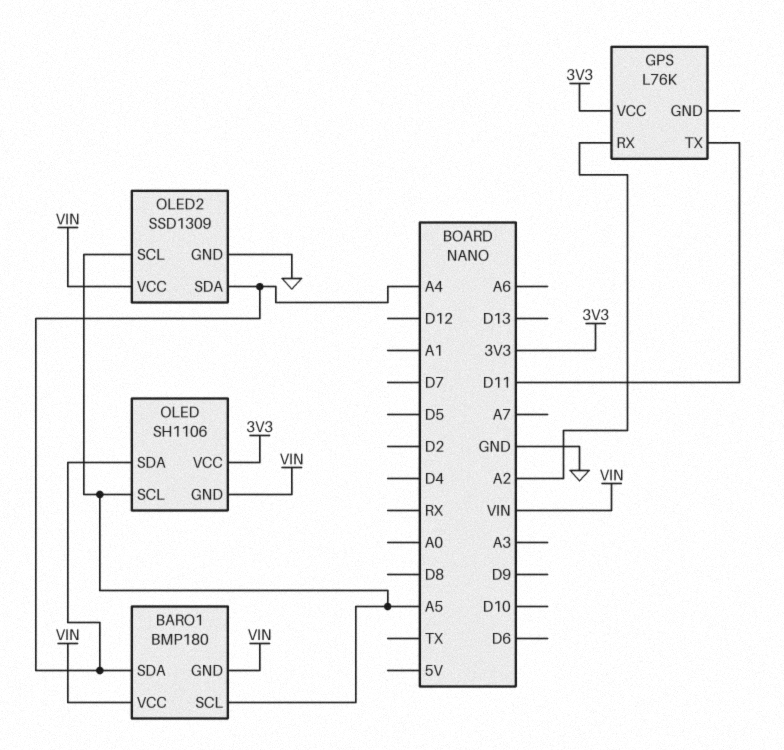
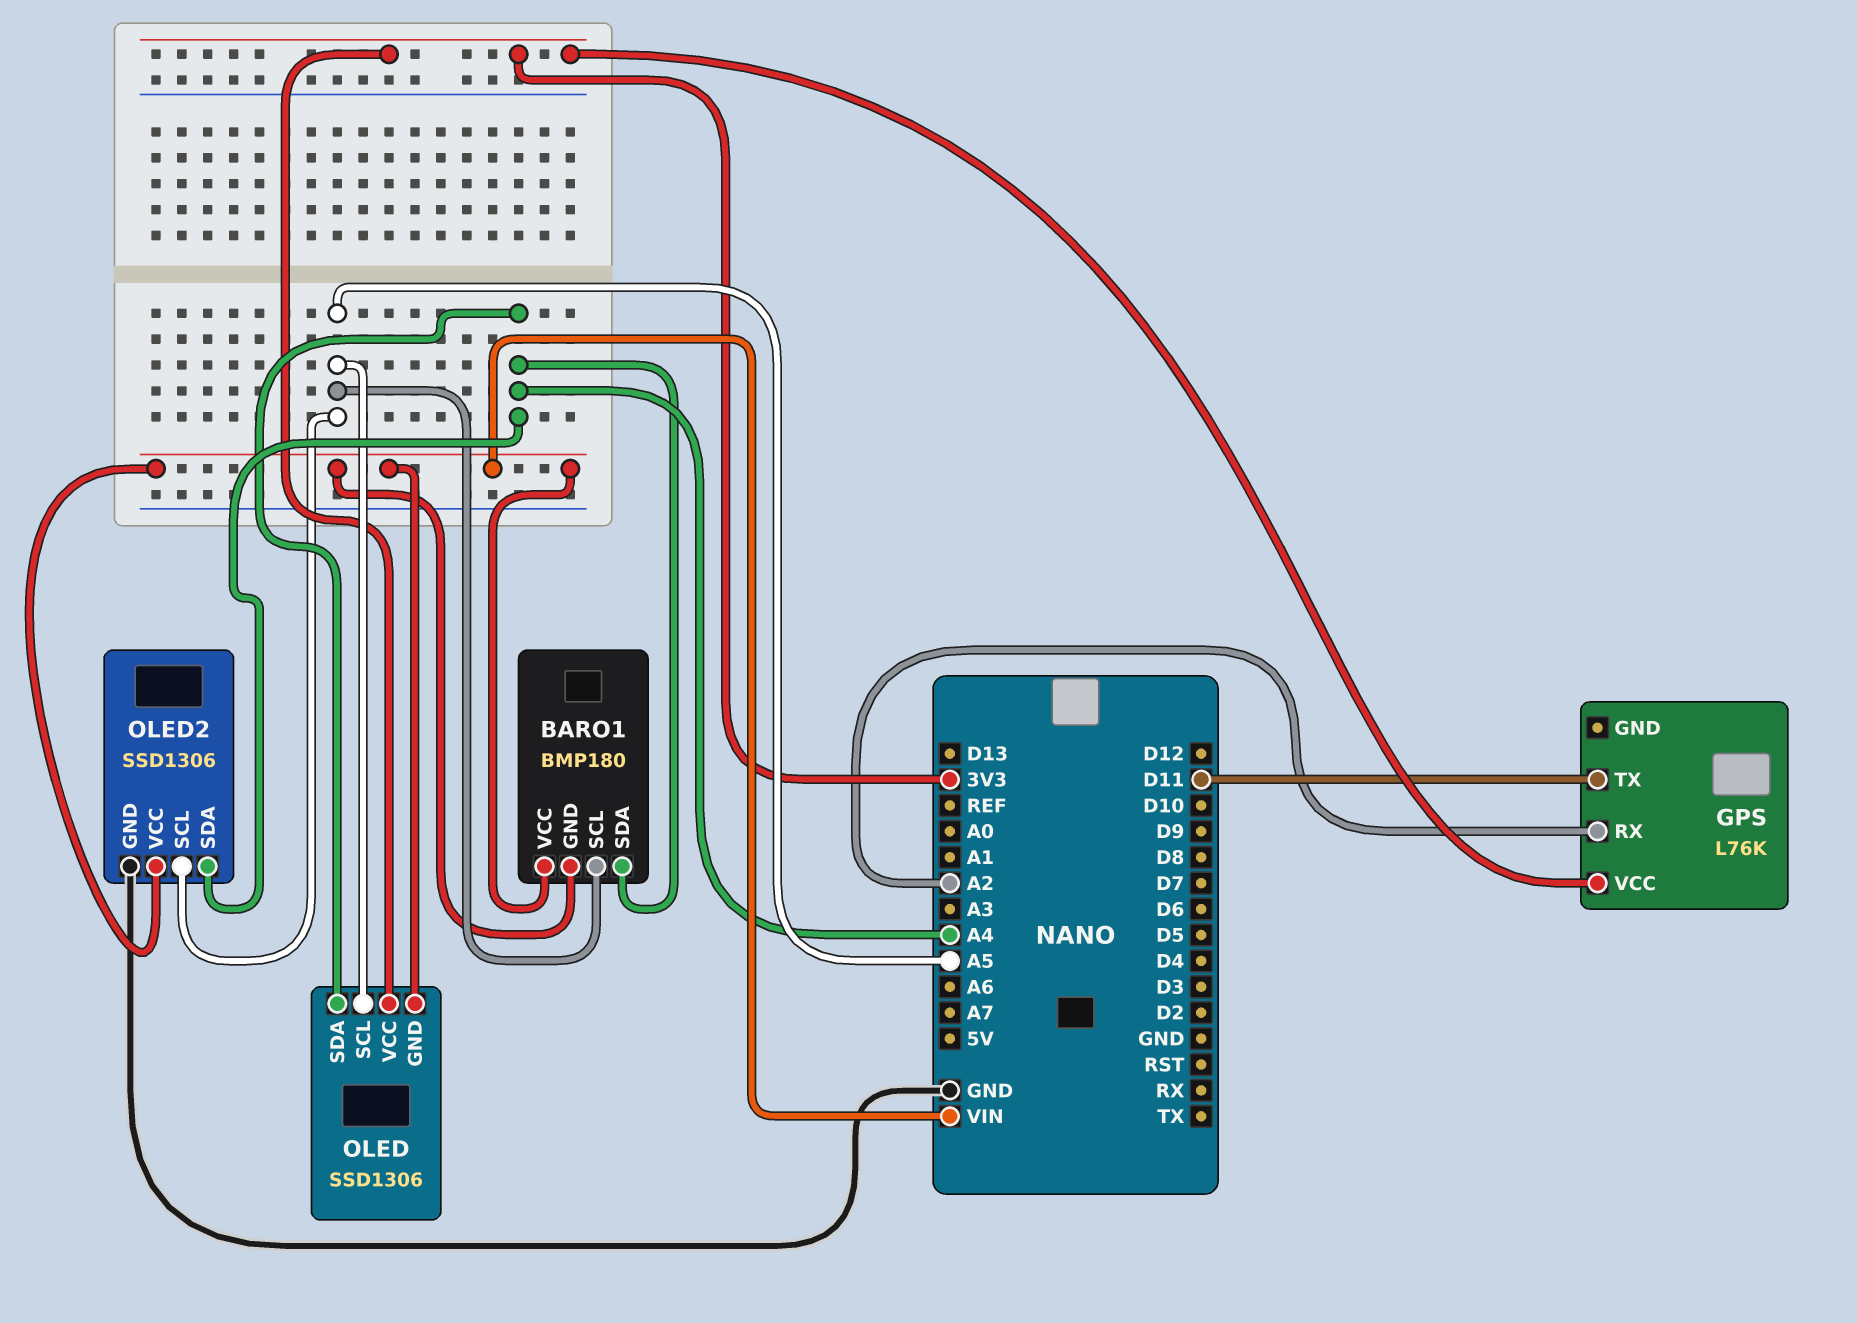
OLED: SH1106 -> SSD1306
OLED2: SSD1309 -> SSD1306

